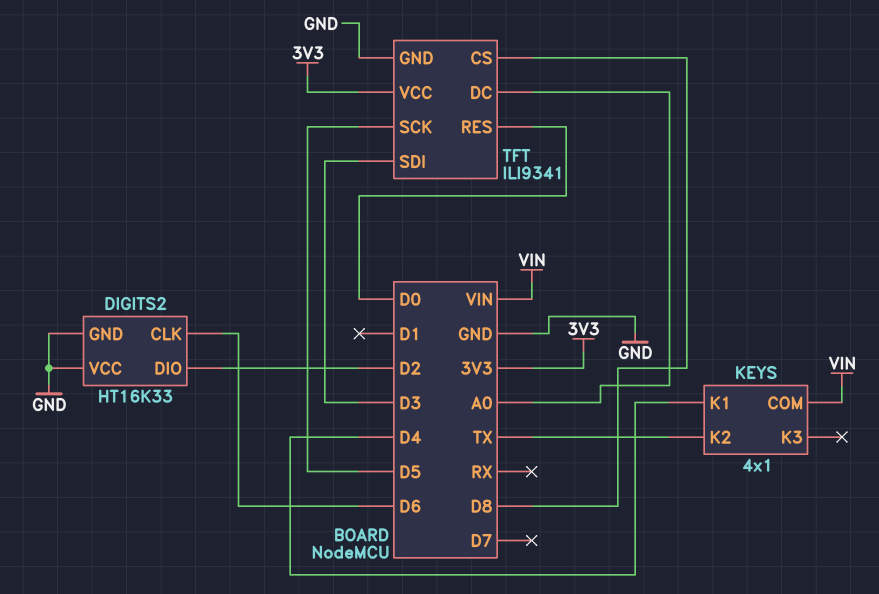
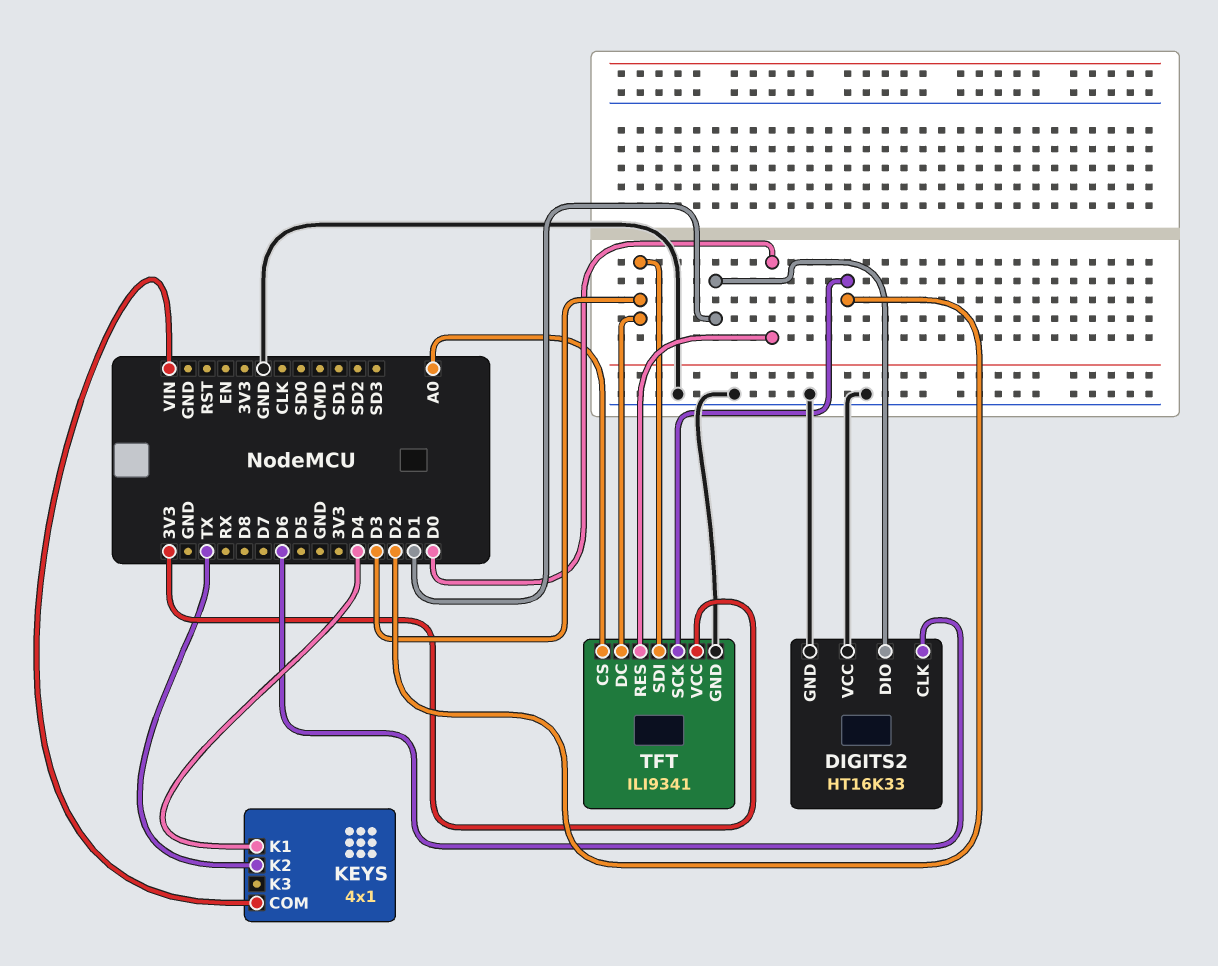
DIGITS2 pin DIO: D2 -> D1
TFT pin CS: D8 -> A0
TFT pin DC: A0 -> D3
TFT pin SCK: D5 -> D2

